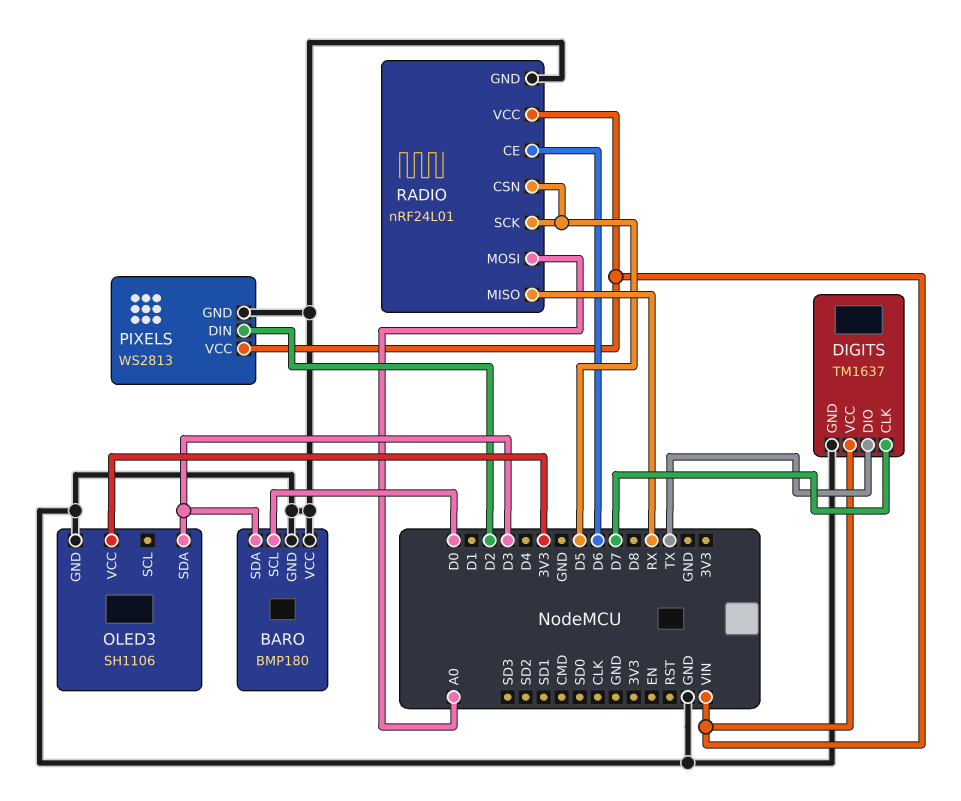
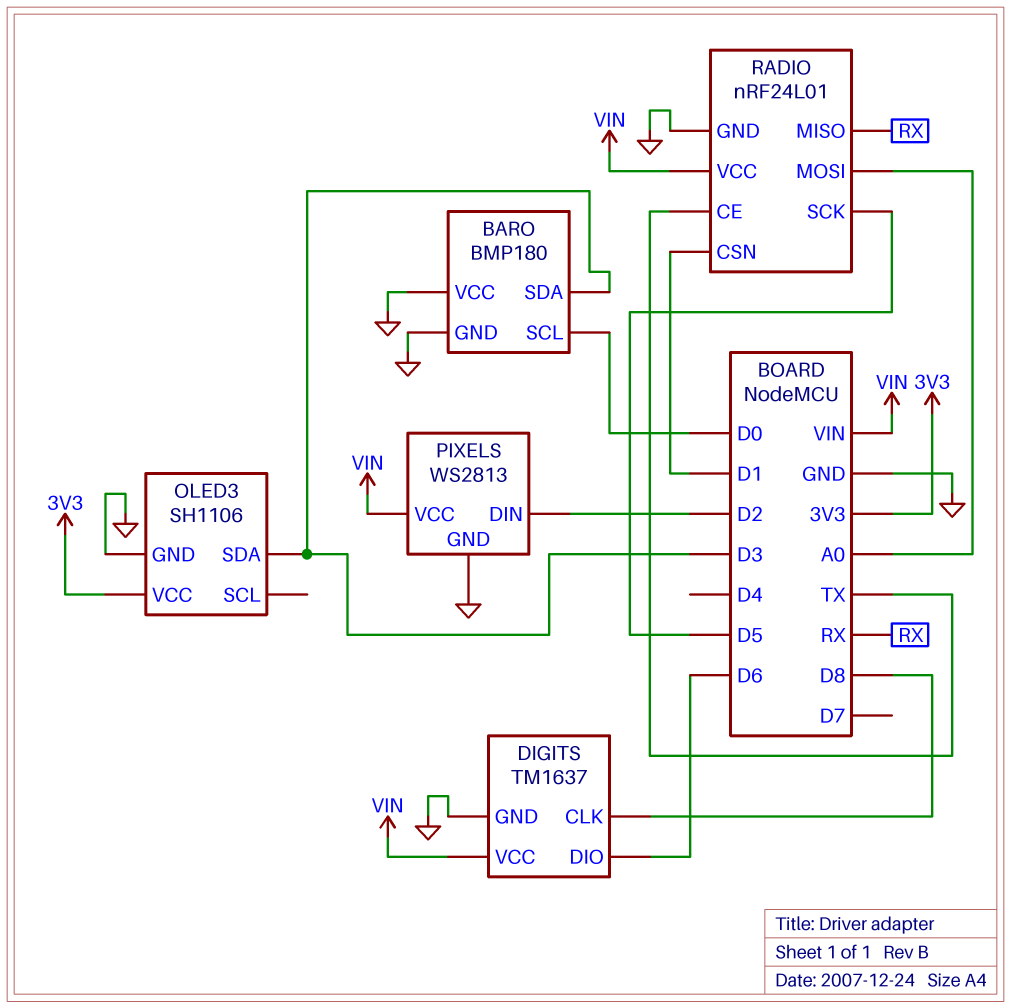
DIGITS pin CLK: D7 -> D8
DIGITS pin DIO: TX -> D6
RADIO pin CE: D6 -> TX
RADIO pin CSN: D5 -> D1

